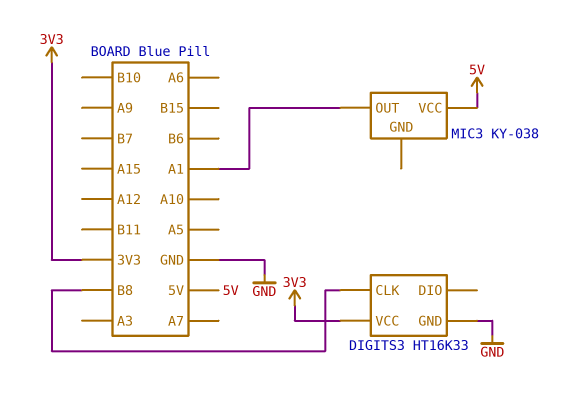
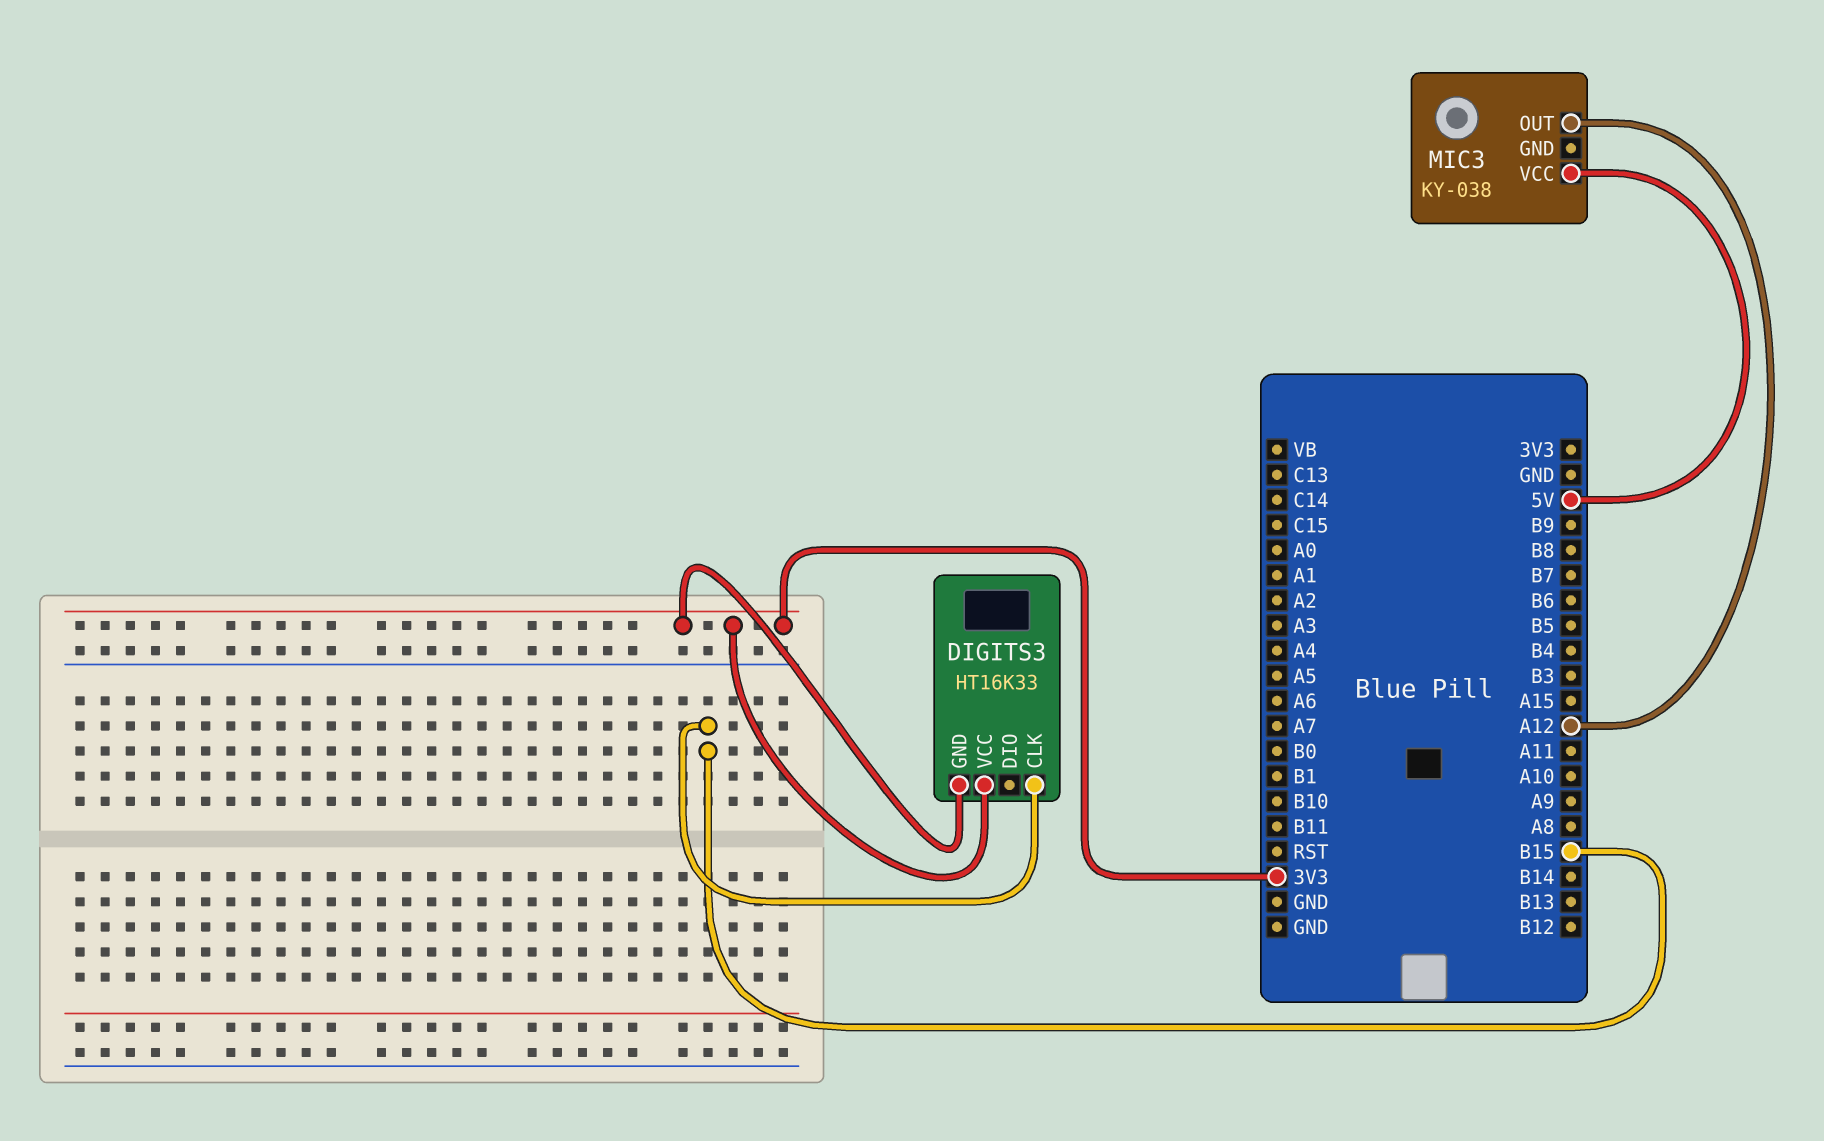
DIGITS3 pin CLK: B8 -> B15
DIGITS3 pin GND: GND -> 3V3
MIC3 pin OUT: A1 -> A12

